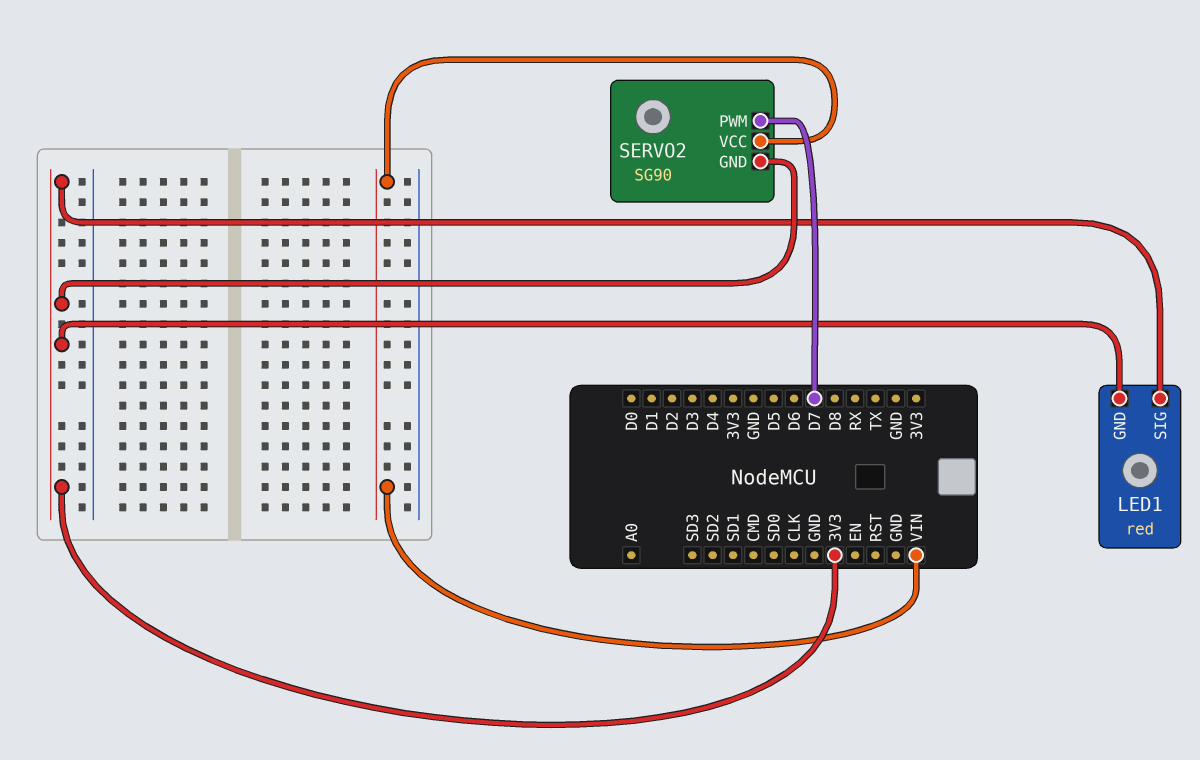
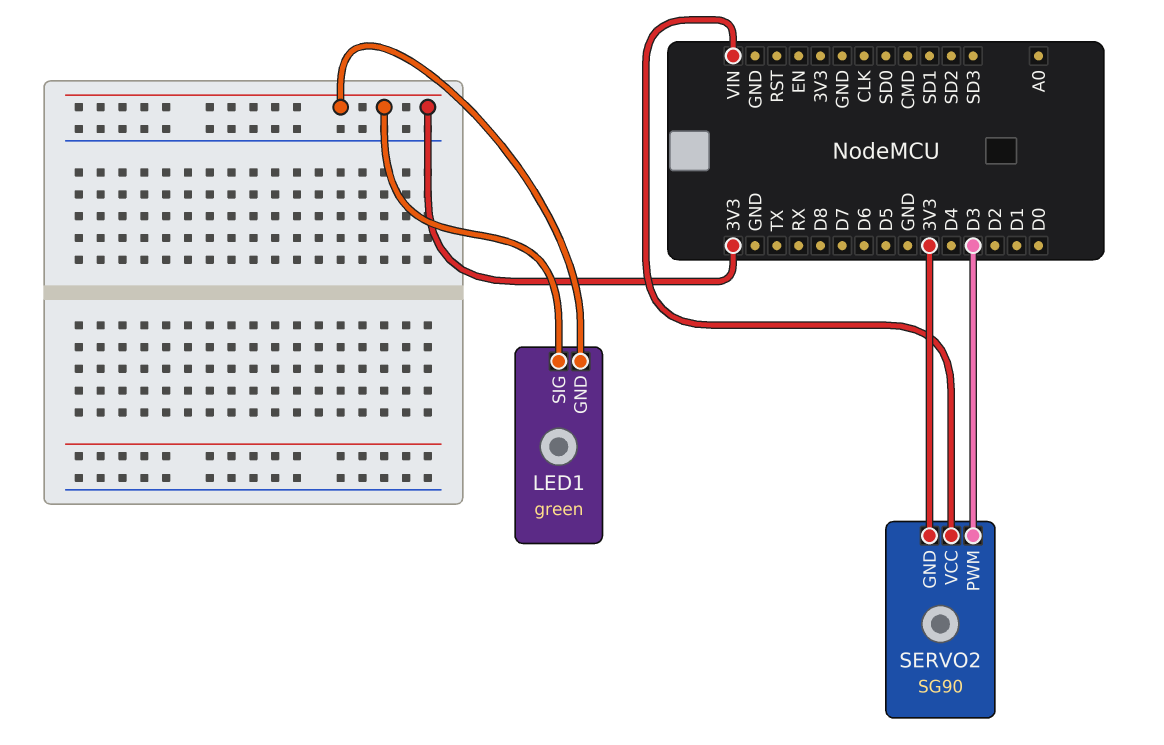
LED1: red -> green
SERVO2 pin PWM: D7 -> D3

